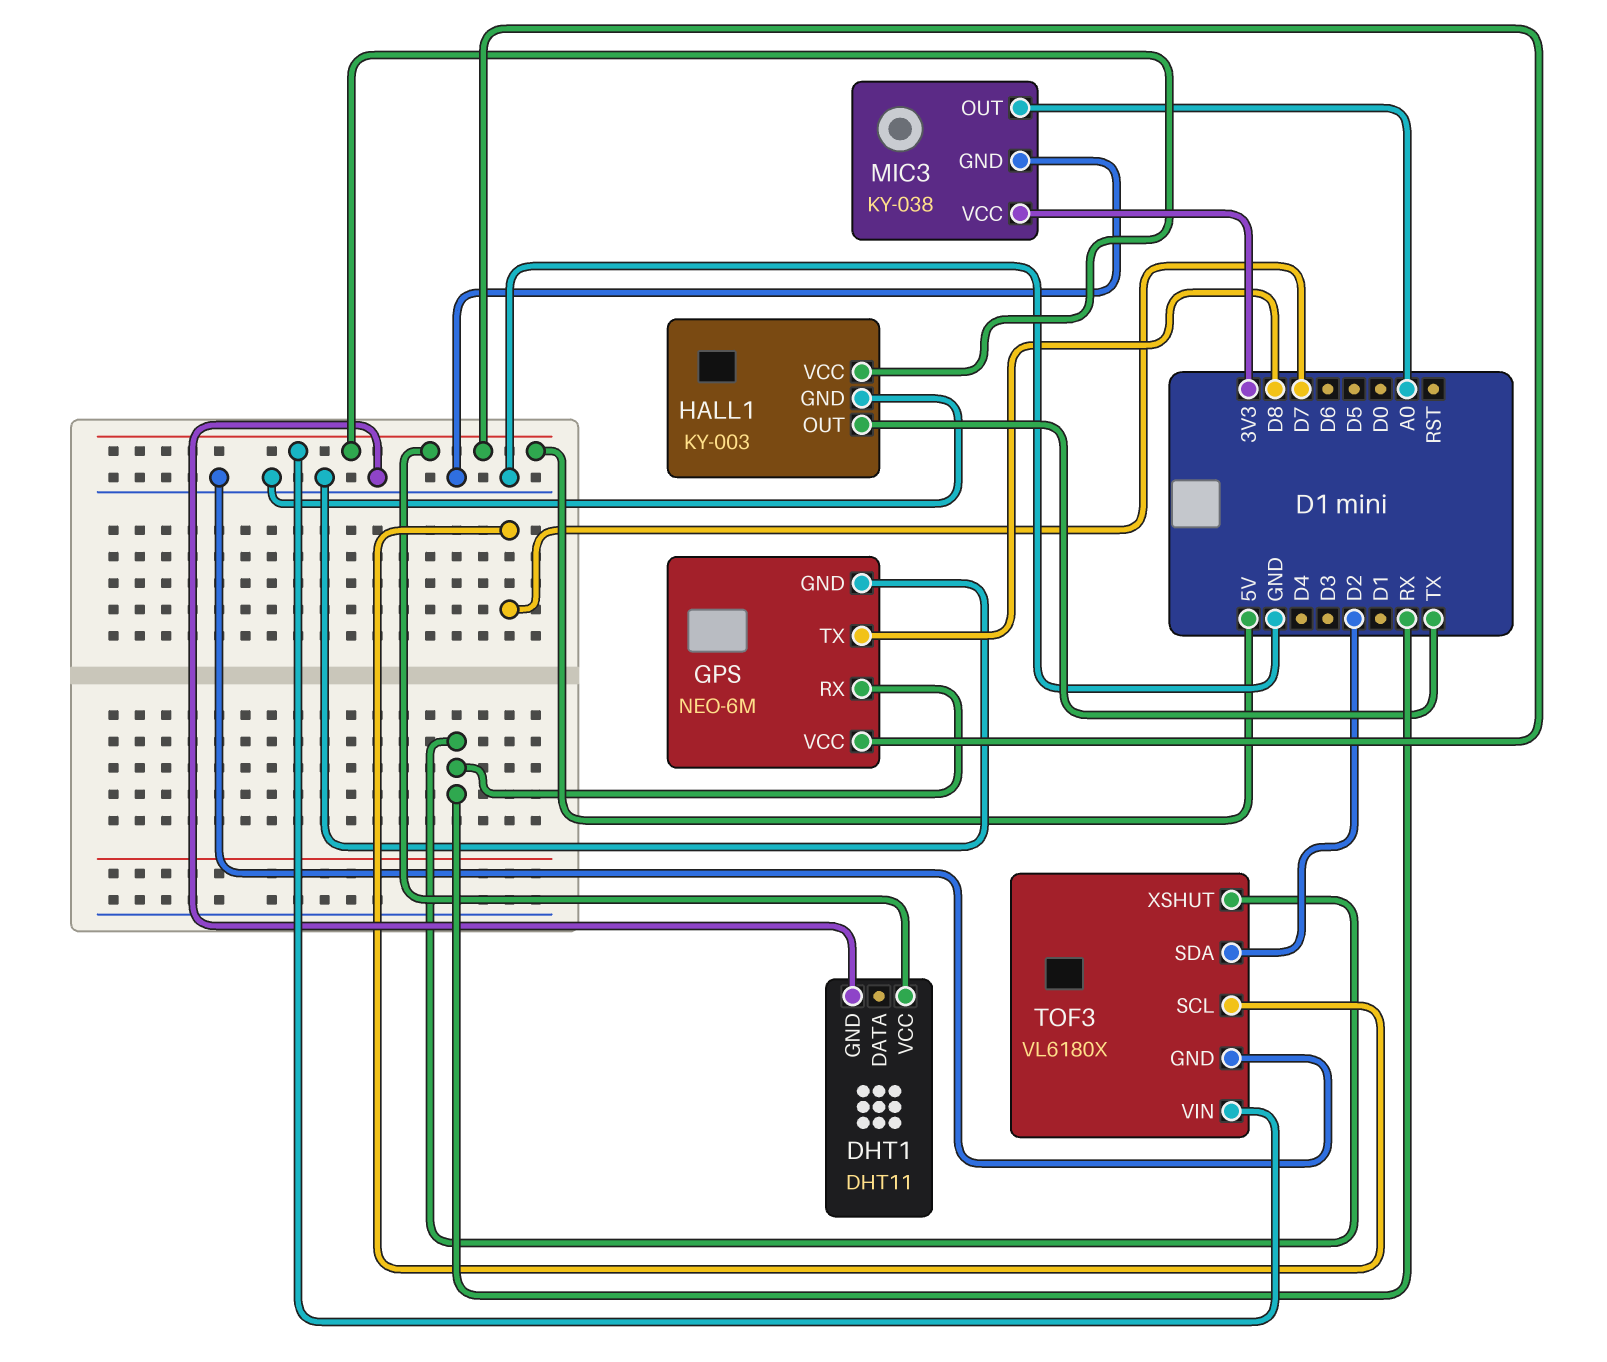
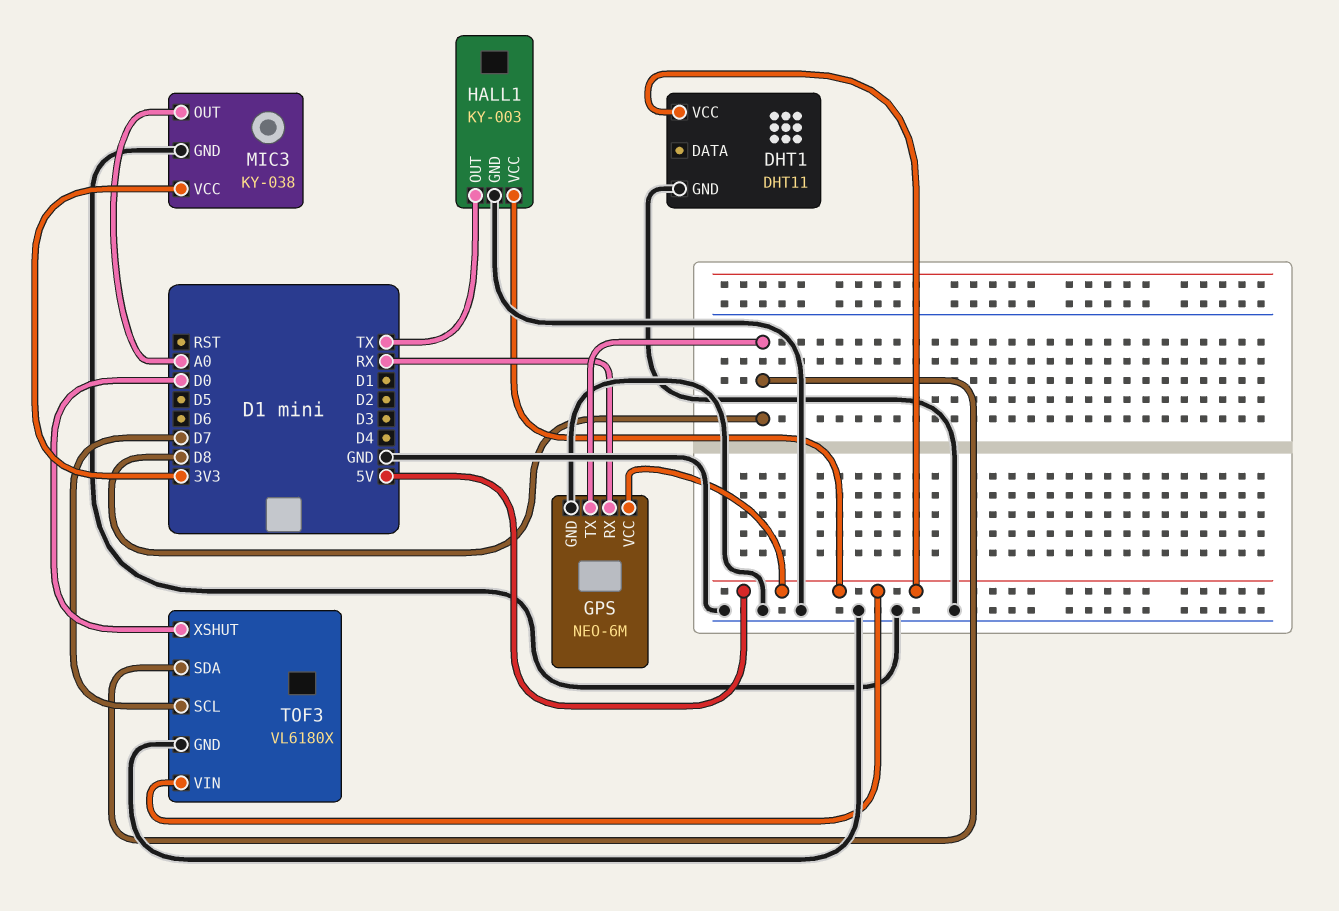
TOF3 pin SDA: D2 -> D8
TOF3 pin XSHUT: RX -> D0

